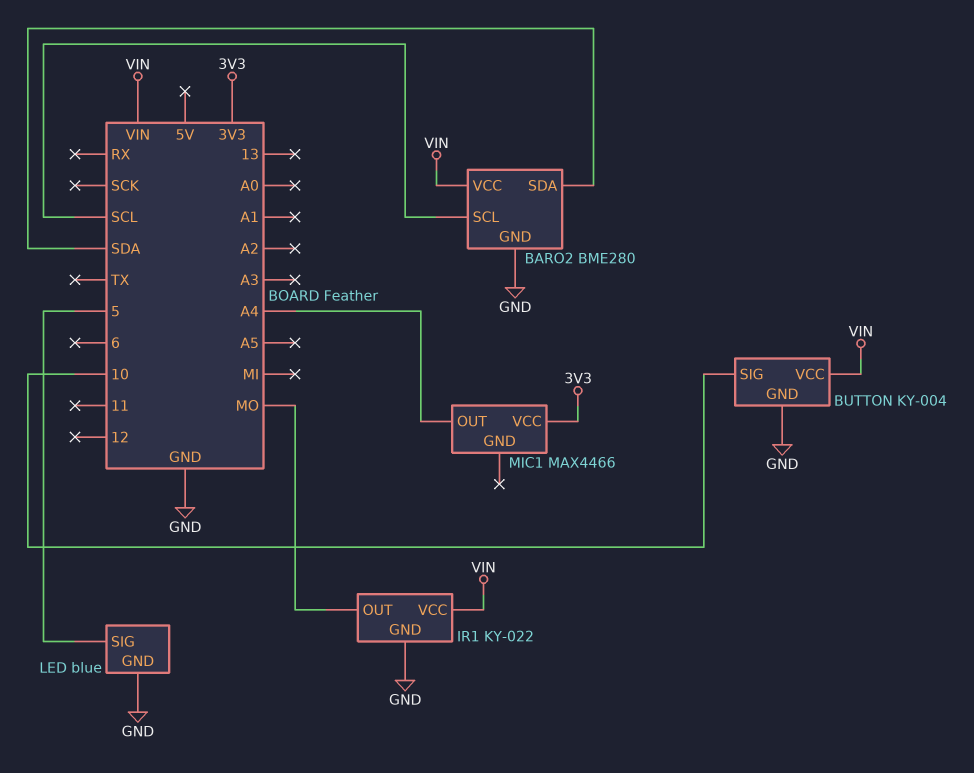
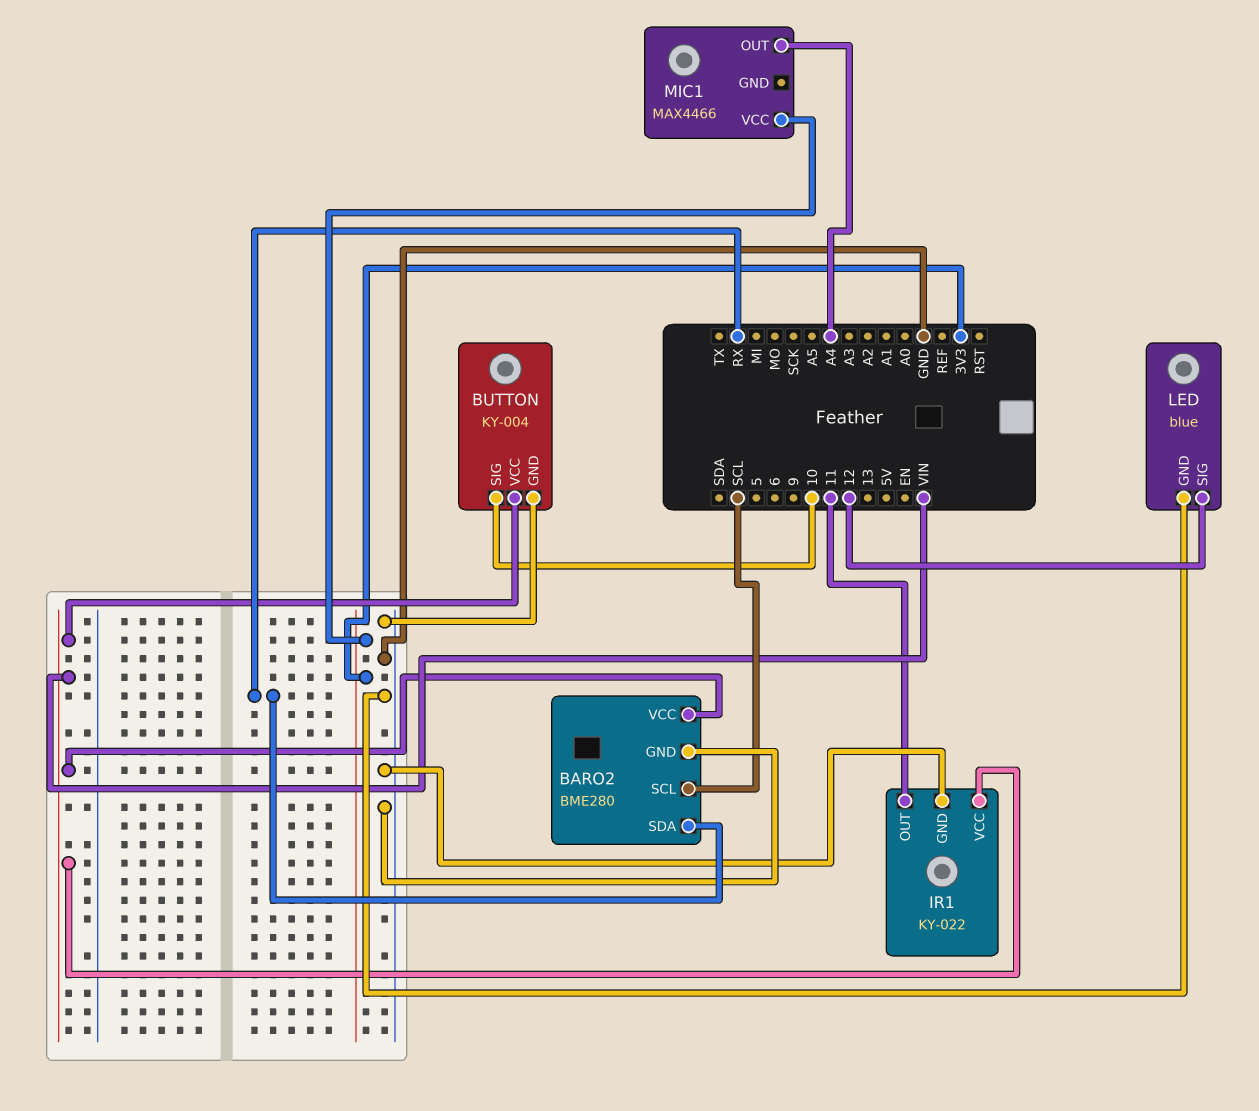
BARO2 pin SDA: SDA -> RX
IR1 pin OUT: MO -> 11
LED pin SIG: 5 -> 12

